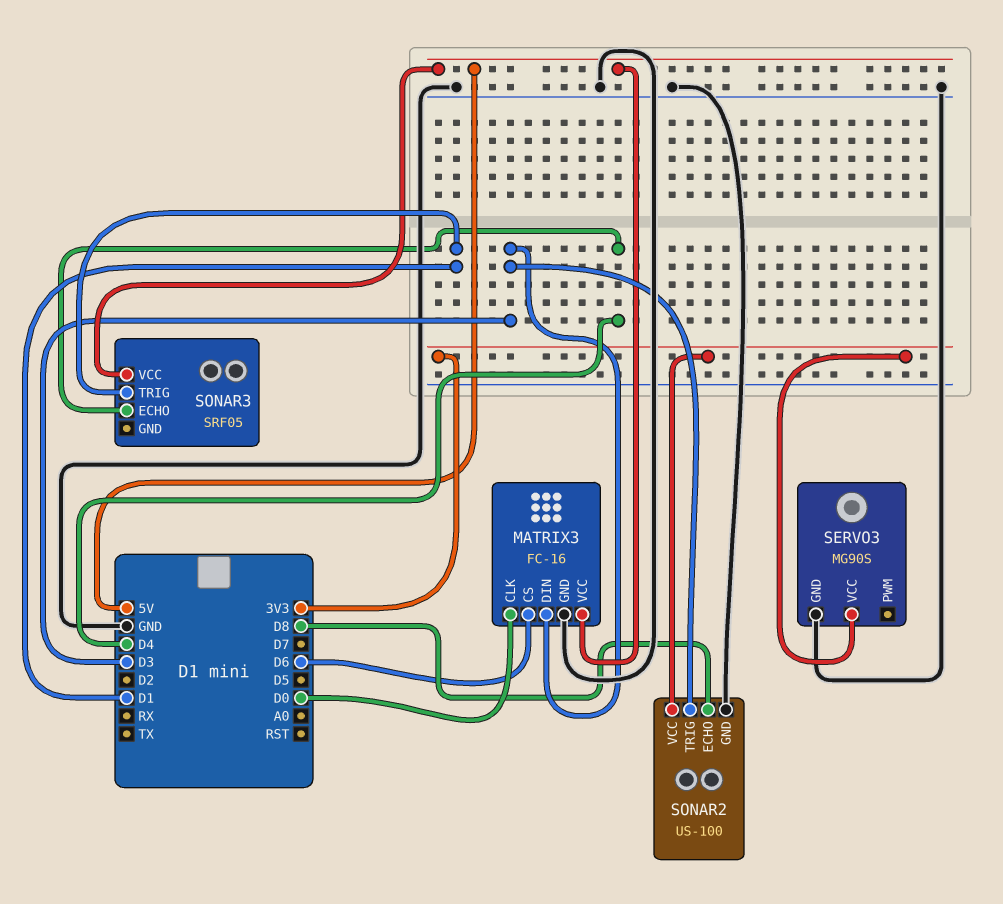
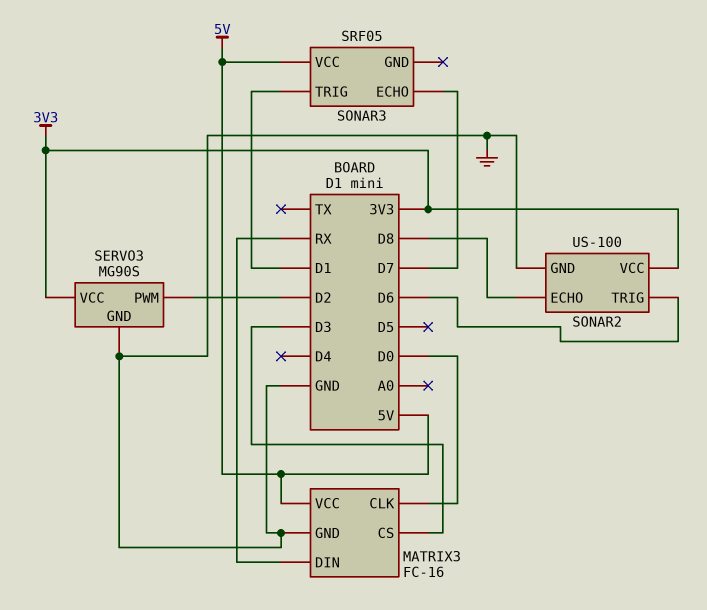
MATRIX3 pin CS: D6 -> D3
MATRIX3 pin DIN: D3 -> RX
SERVO3 pin PWM: none -> D2
SONAR2 pin TRIG: D3 -> D6
SONAR3 pin ECHO: D4 -> D7

